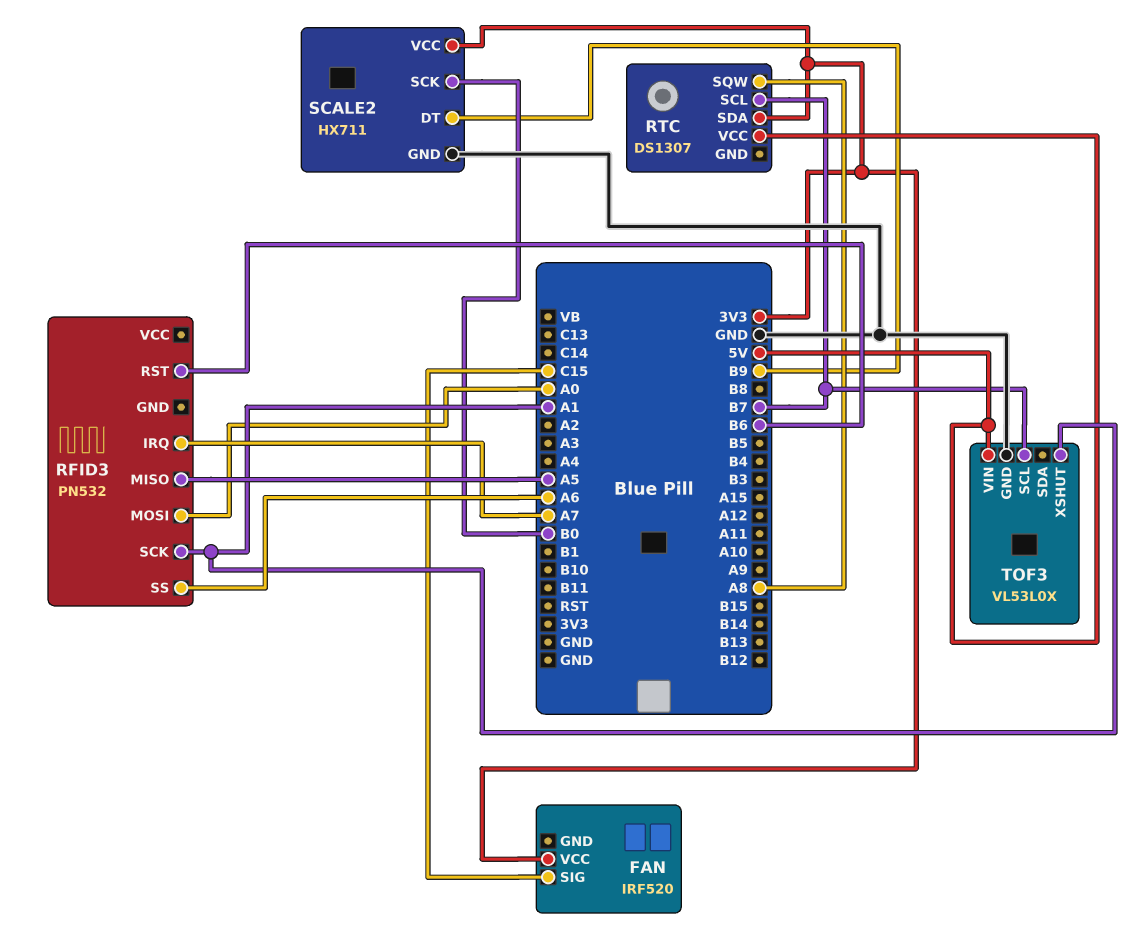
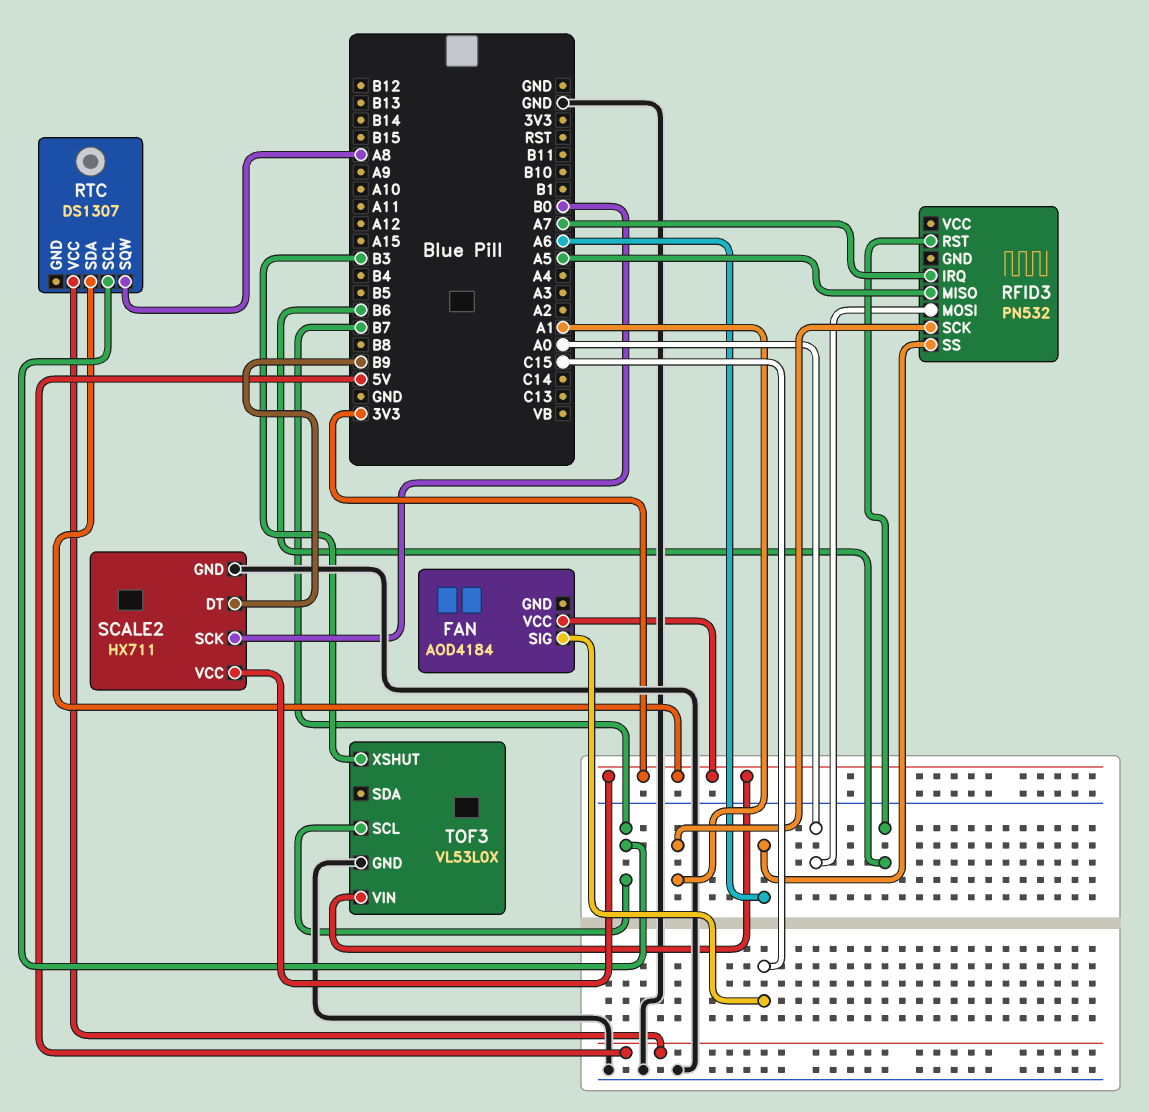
FAN: IRF520 -> AOD4184
TOF3 pin VIN: 5V -> 3V3
TOF3 pin XSHUT: A1 -> B3

